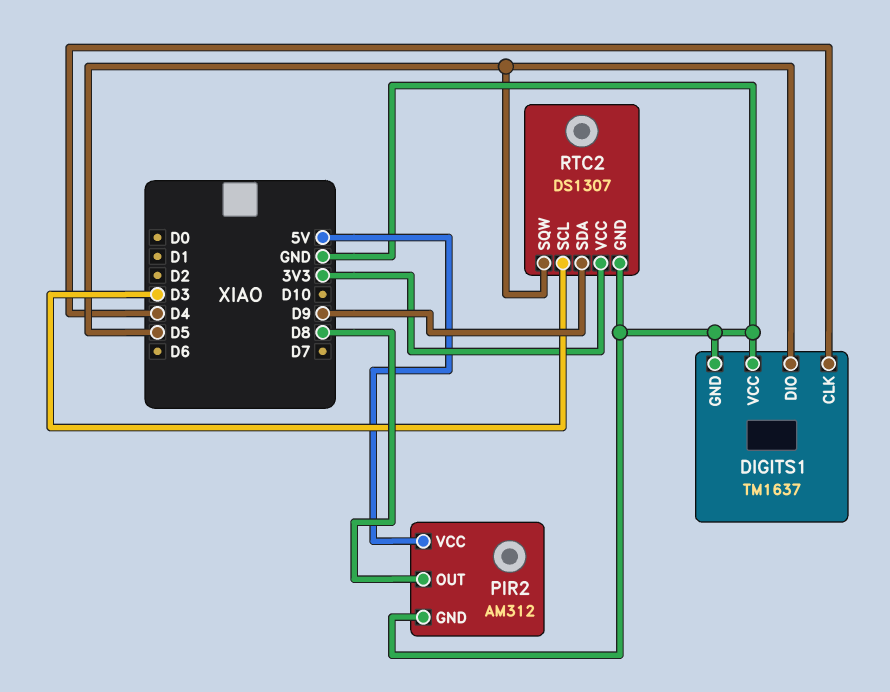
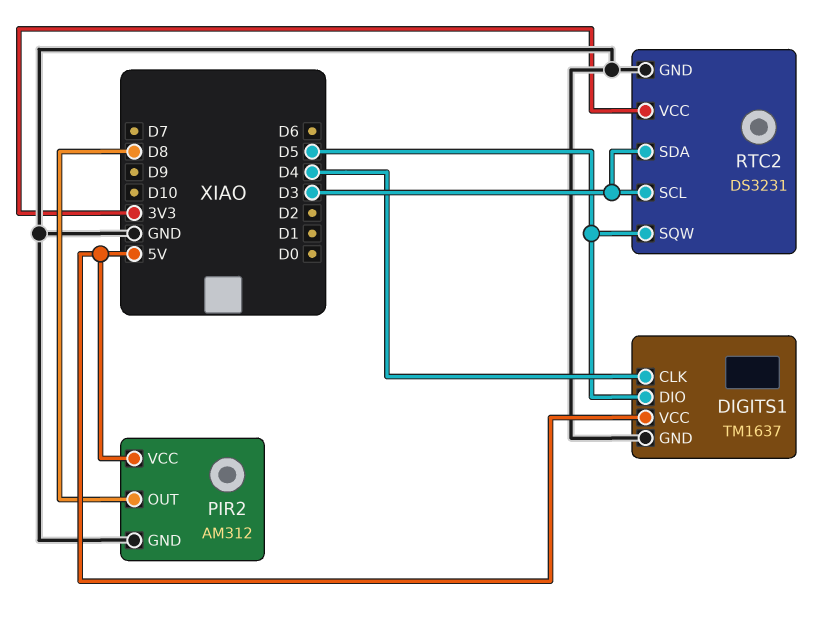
DIGITS1 pin VCC: GND -> 5V
RTC2: DS1307 -> DS3231
RTC2 pin SDA: D9 -> D3

